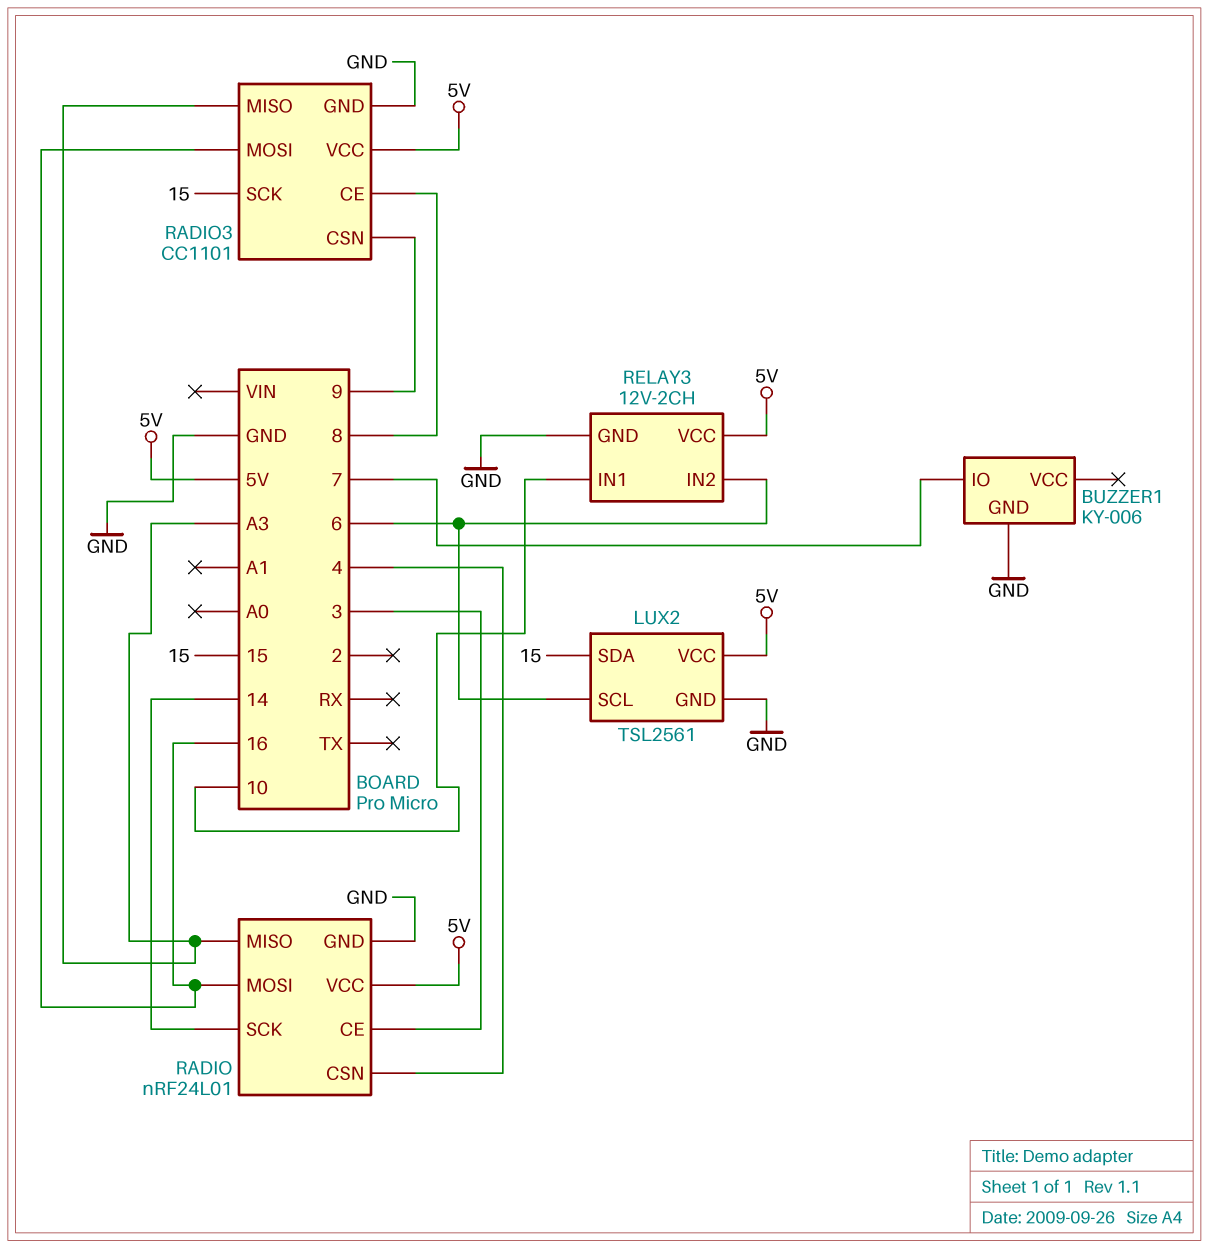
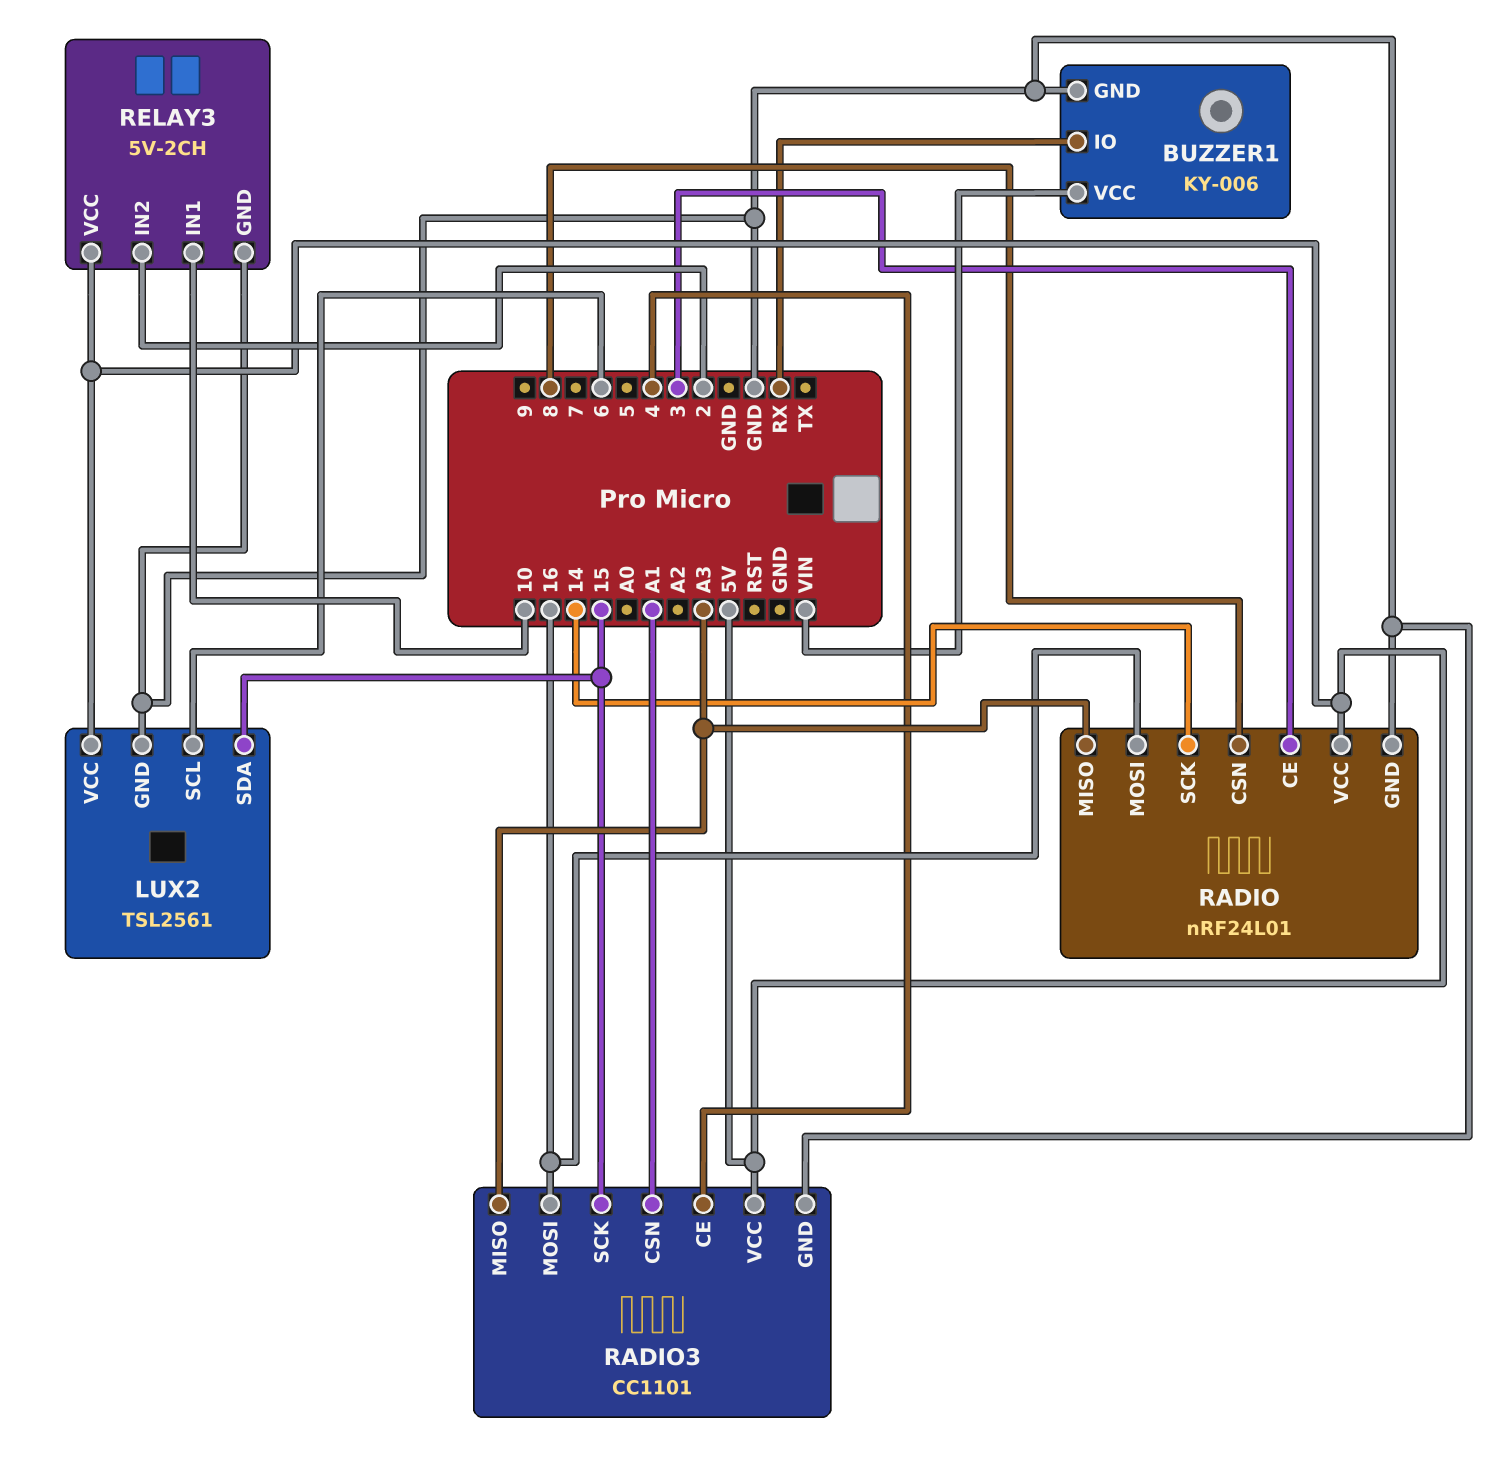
BUZZER1 pin IO: 7 -> RX
BUZZER1 pin VCC: none -> VIN
RADIO pin CSN: 4 -> 8
RADIO3 pin CE: 8 -> 4
RADIO3 pin CSN: 9 -> A1
RELAY3: 12V-2CH -> 5V-2CH
RELAY3 pin IN2: 6 -> 2

